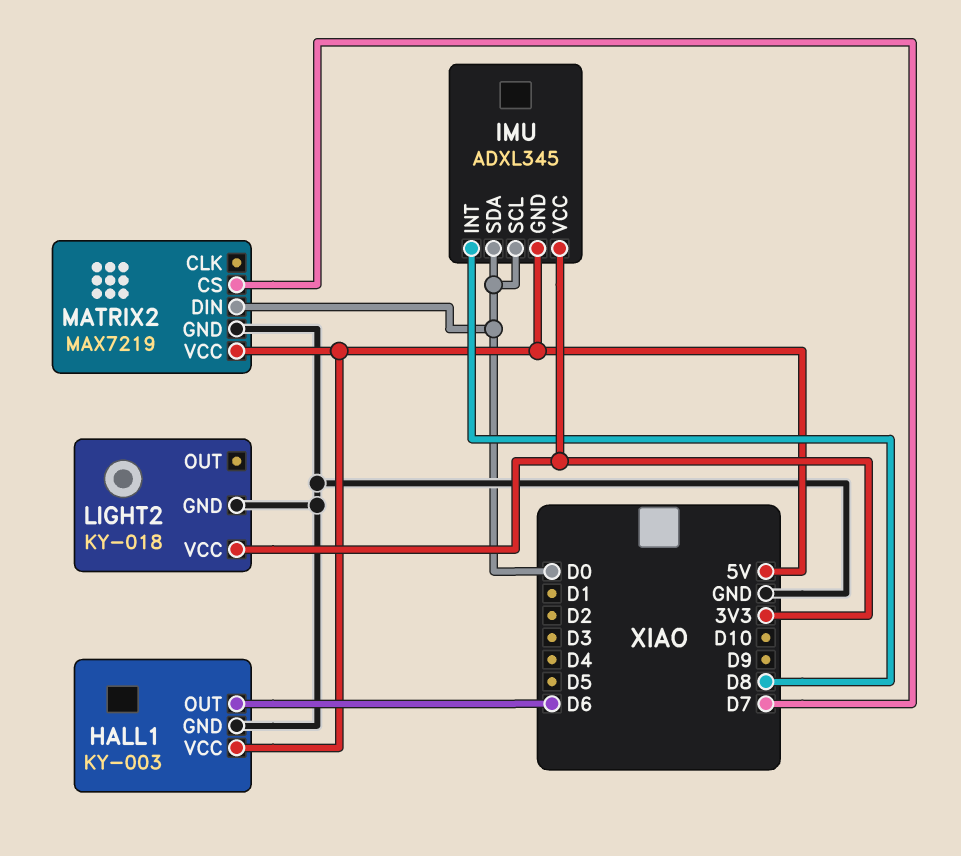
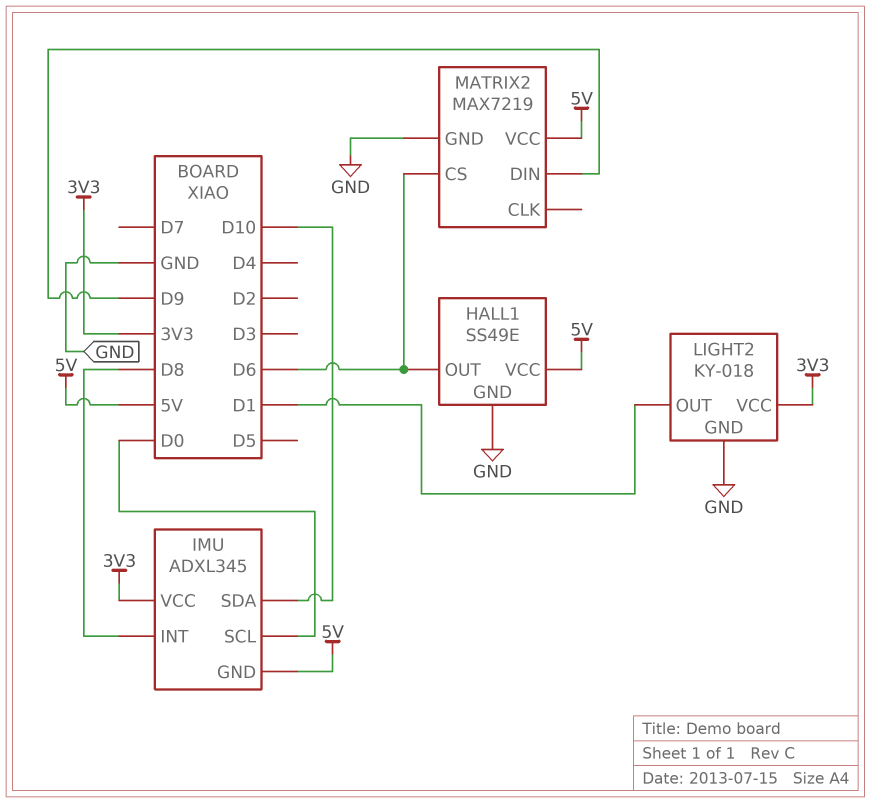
HALL1: KY-003 -> SS49E
IMU pin SDA: D0 -> D10
LIGHT2 pin OUT: none -> D1
MATRIX2 pin CS: D7 -> D6
MATRIX2 pin DIN: D0 -> D9

